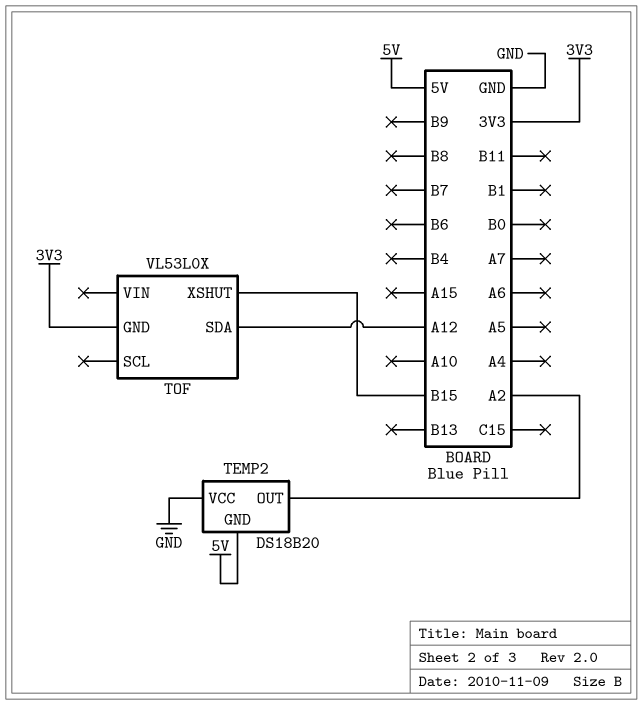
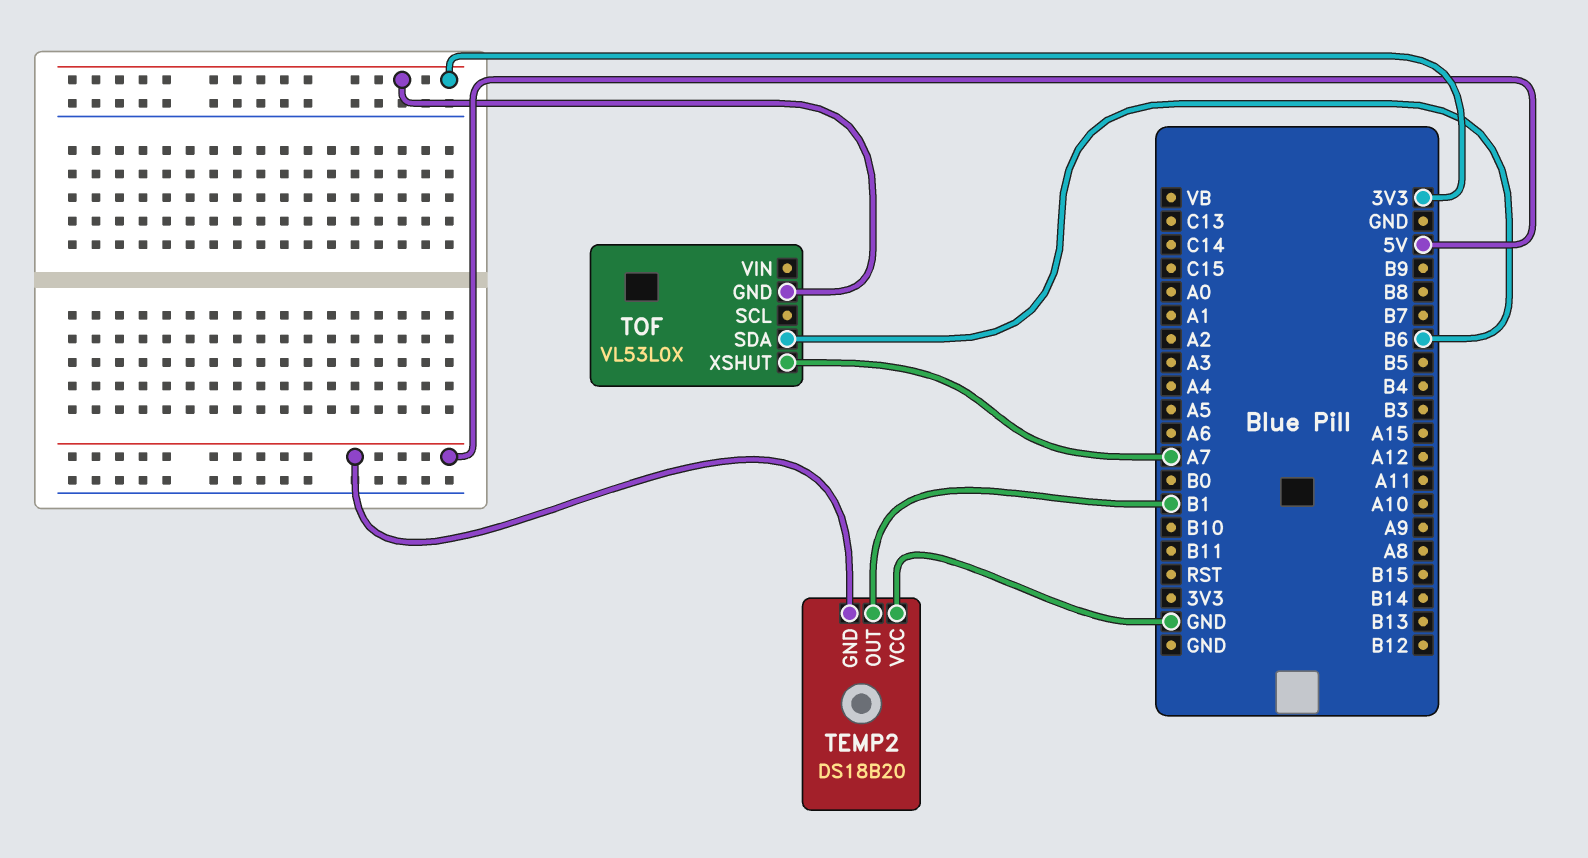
TEMP2 pin OUT: A2 -> B1
TOF pin SDA: A12 -> B6
TOF pin XSHUT: B15 -> A7

